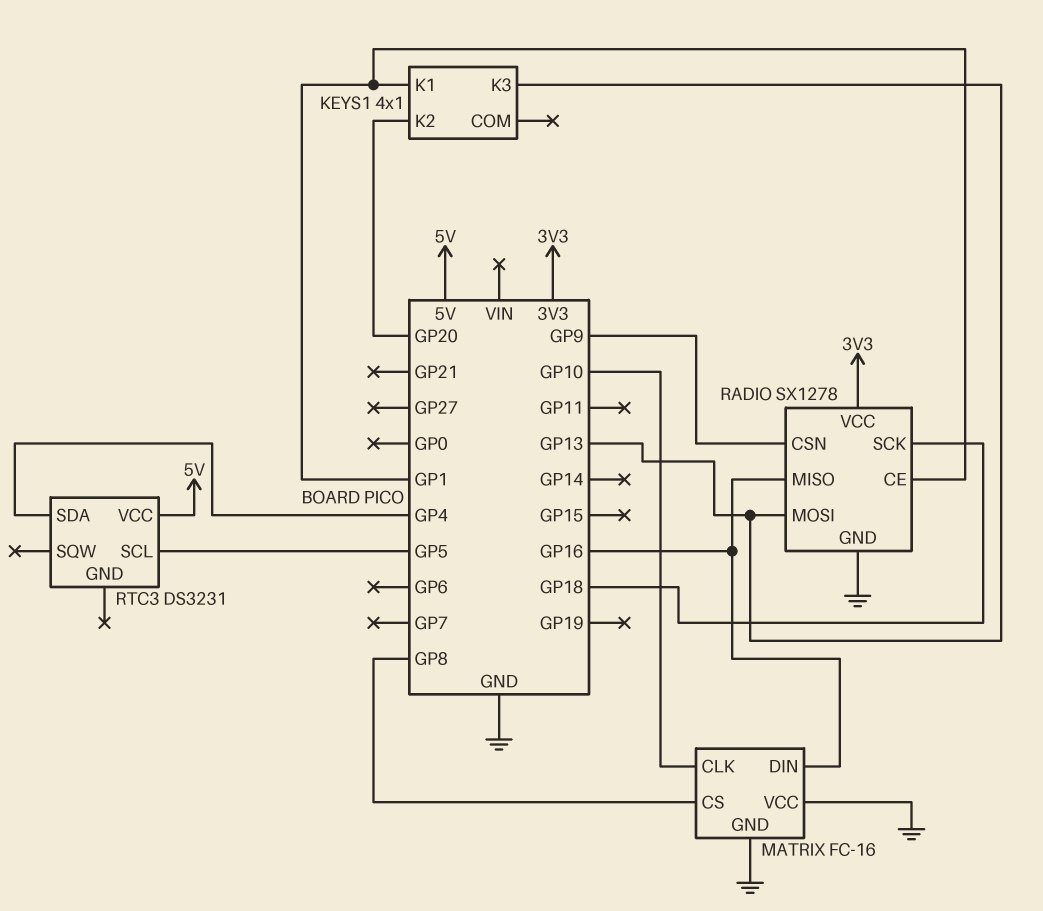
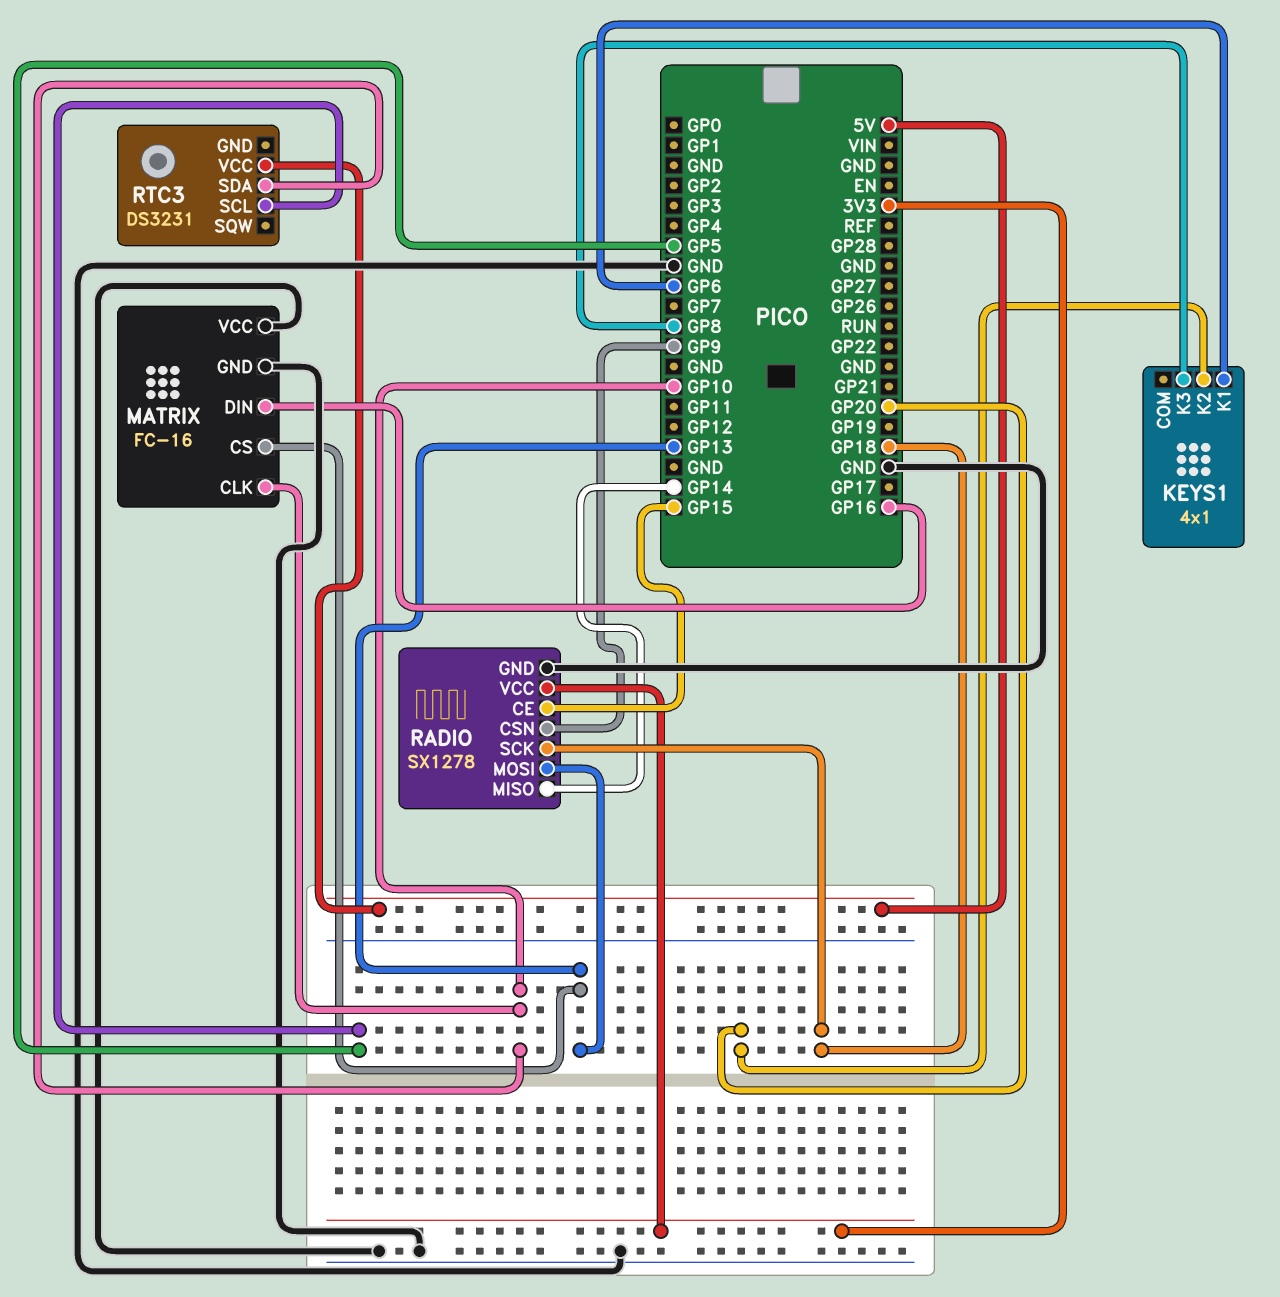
KEYS1 pin K1: GP1 -> GP6
KEYS1 pin K3: GP13 -> GP8
MATRIX pin CS: GP8 -> GP13
RADIO pin CE: GP1 -> GP15
RADIO pin MISO: GP16 -> GP14
RTC3 pin SDA: GP4 -> GP10

